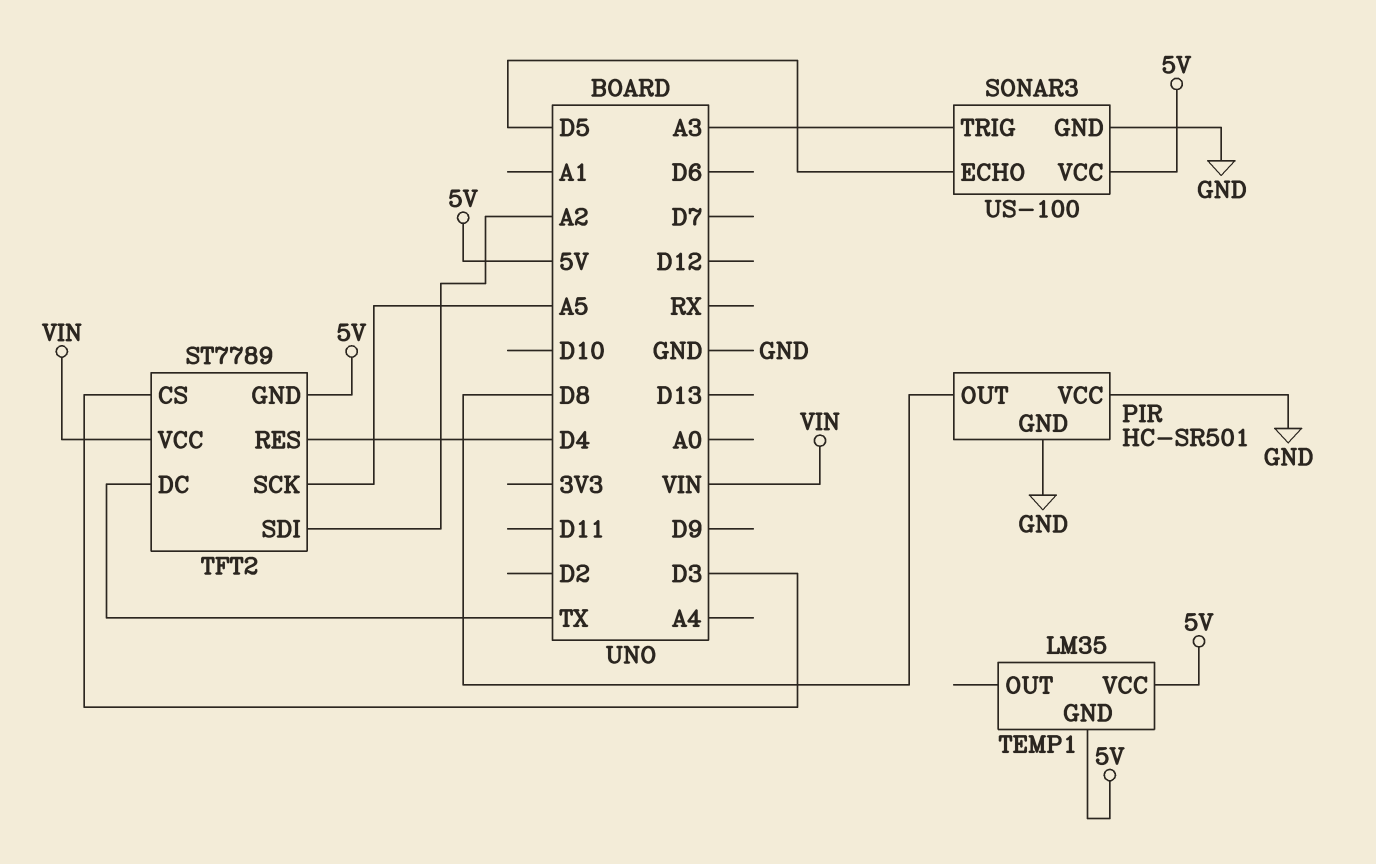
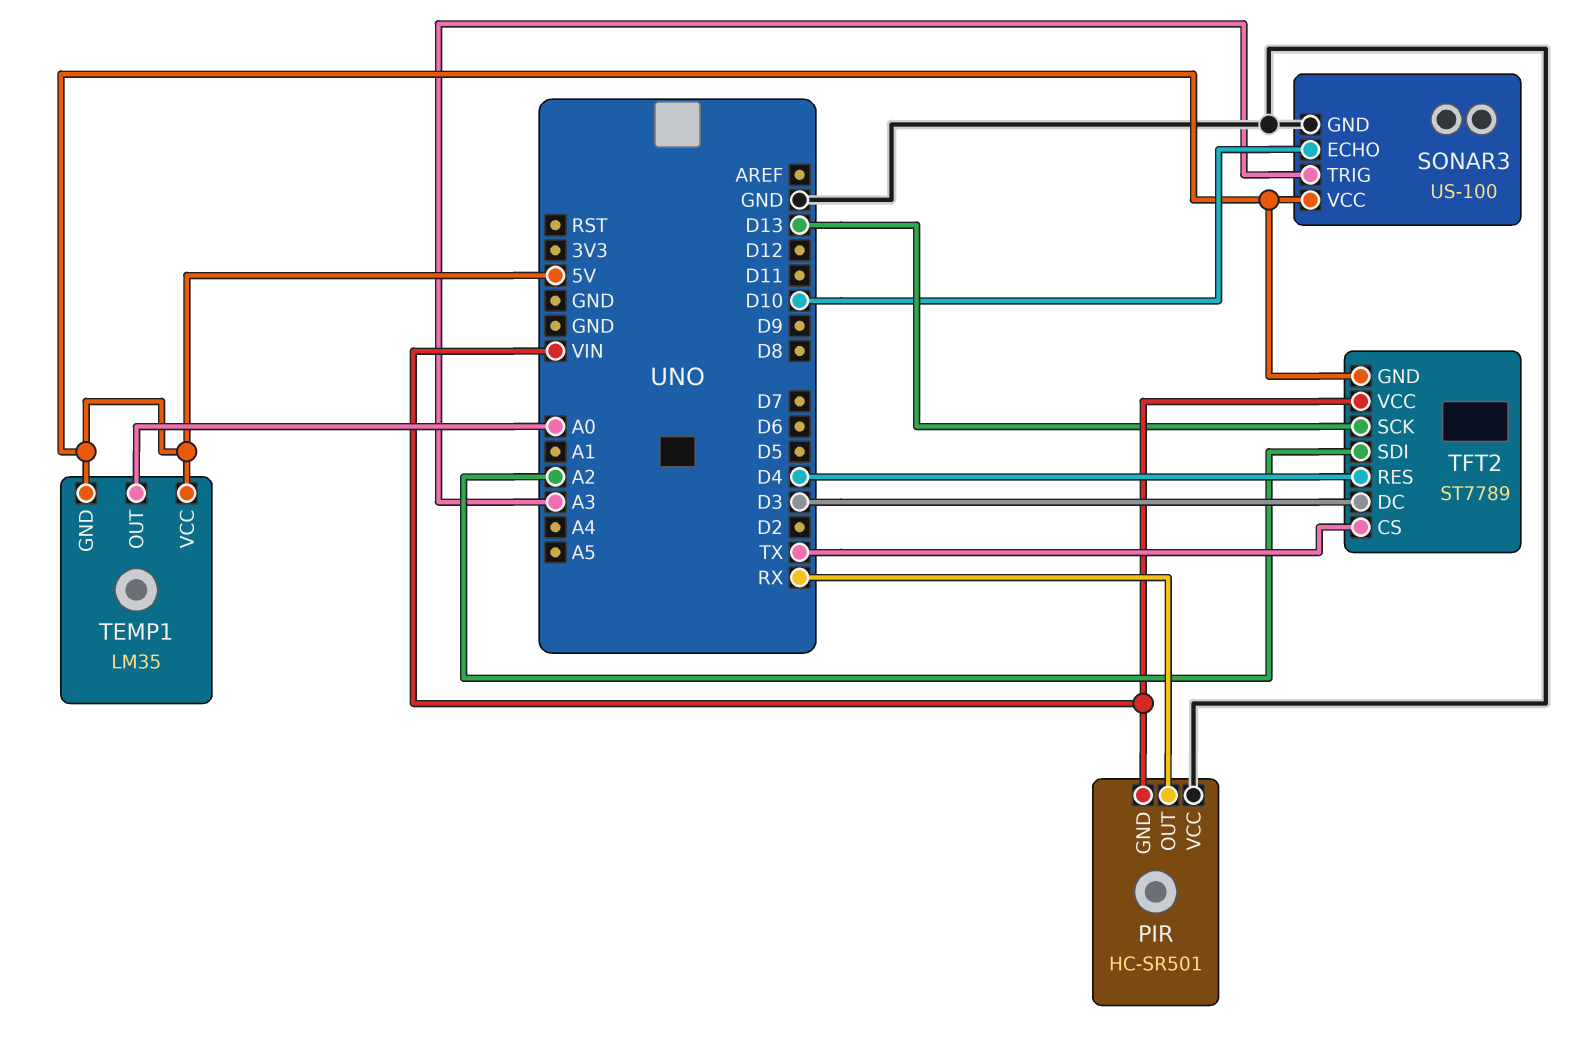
PIR pin GND: GND -> VIN
PIR pin OUT: D8 -> RX
SONAR3 pin ECHO: D5 -> D10
TEMP1 pin OUT: none -> A0
TFT2 pin CS: D3 -> TX
TFT2 pin DC: TX -> D3
TFT2 pin SCK: A5 -> D13

